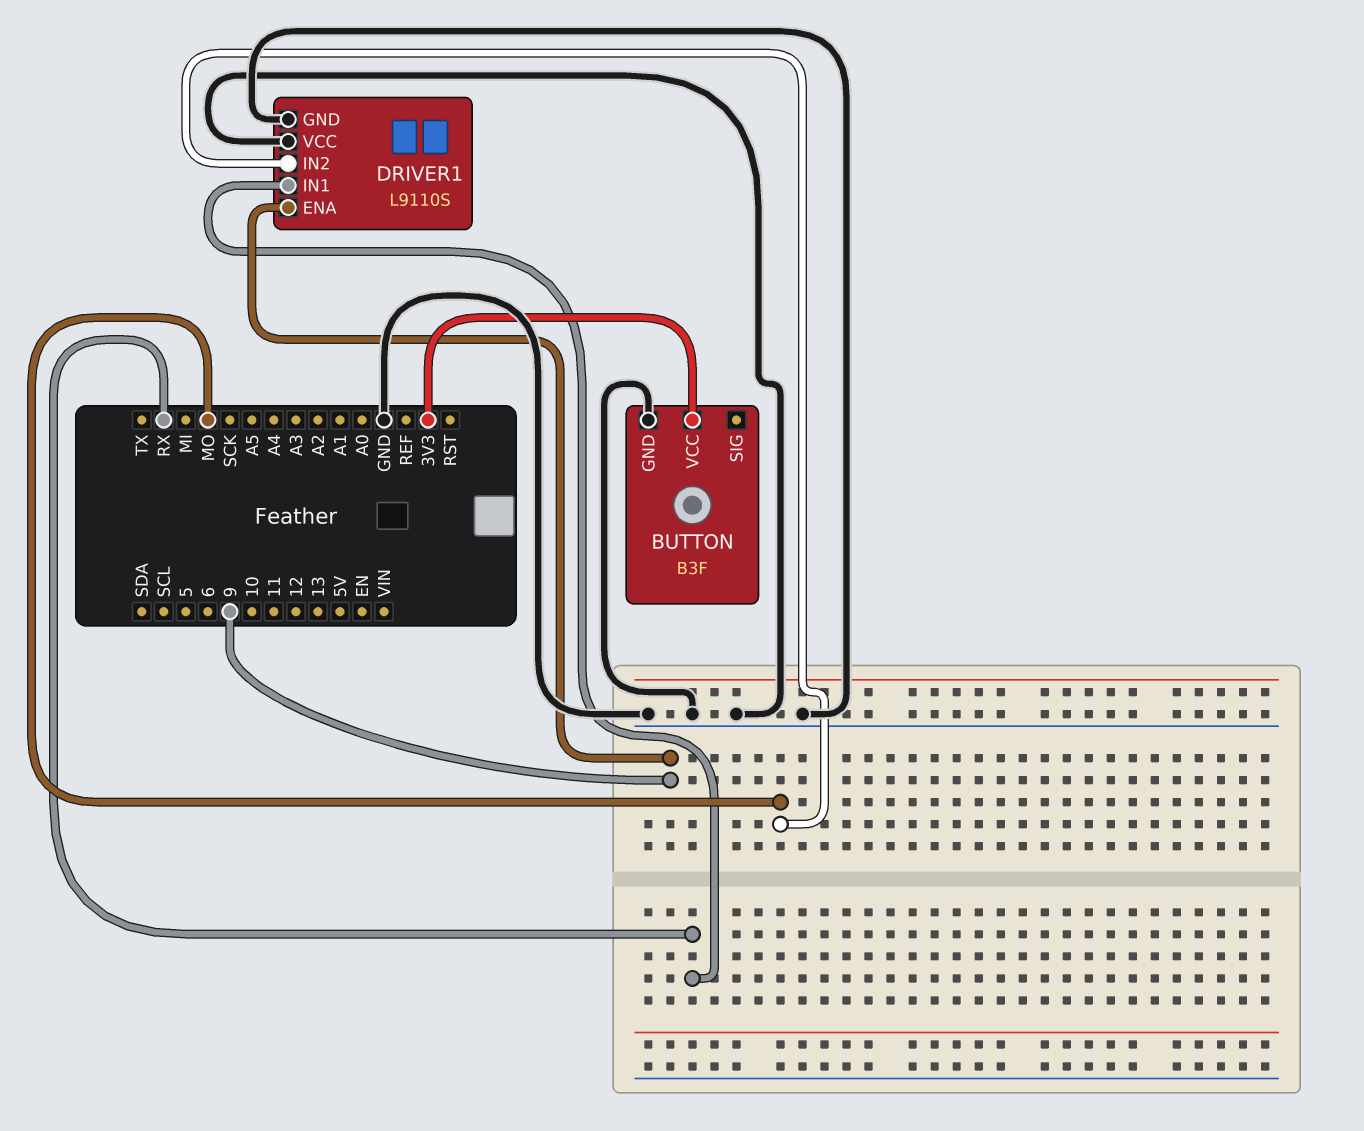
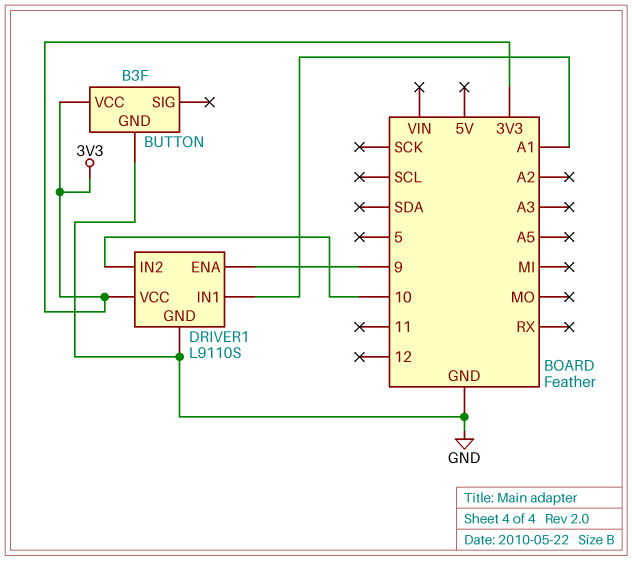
DRIVER1 pin IN1: RX -> A1
DRIVER1 pin IN2: MO -> 10
DRIVER1 pin VCC: GND -> 3V3

